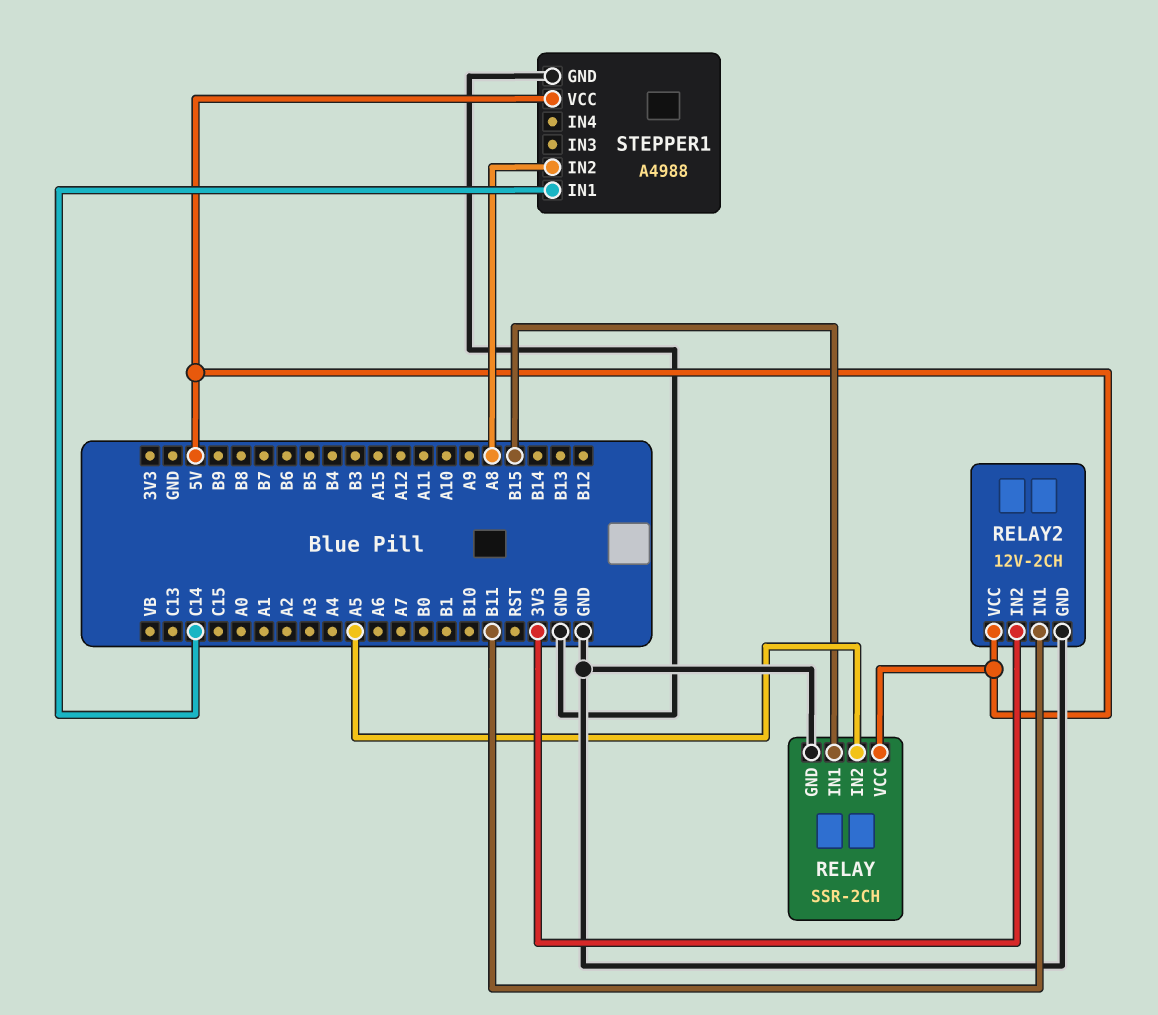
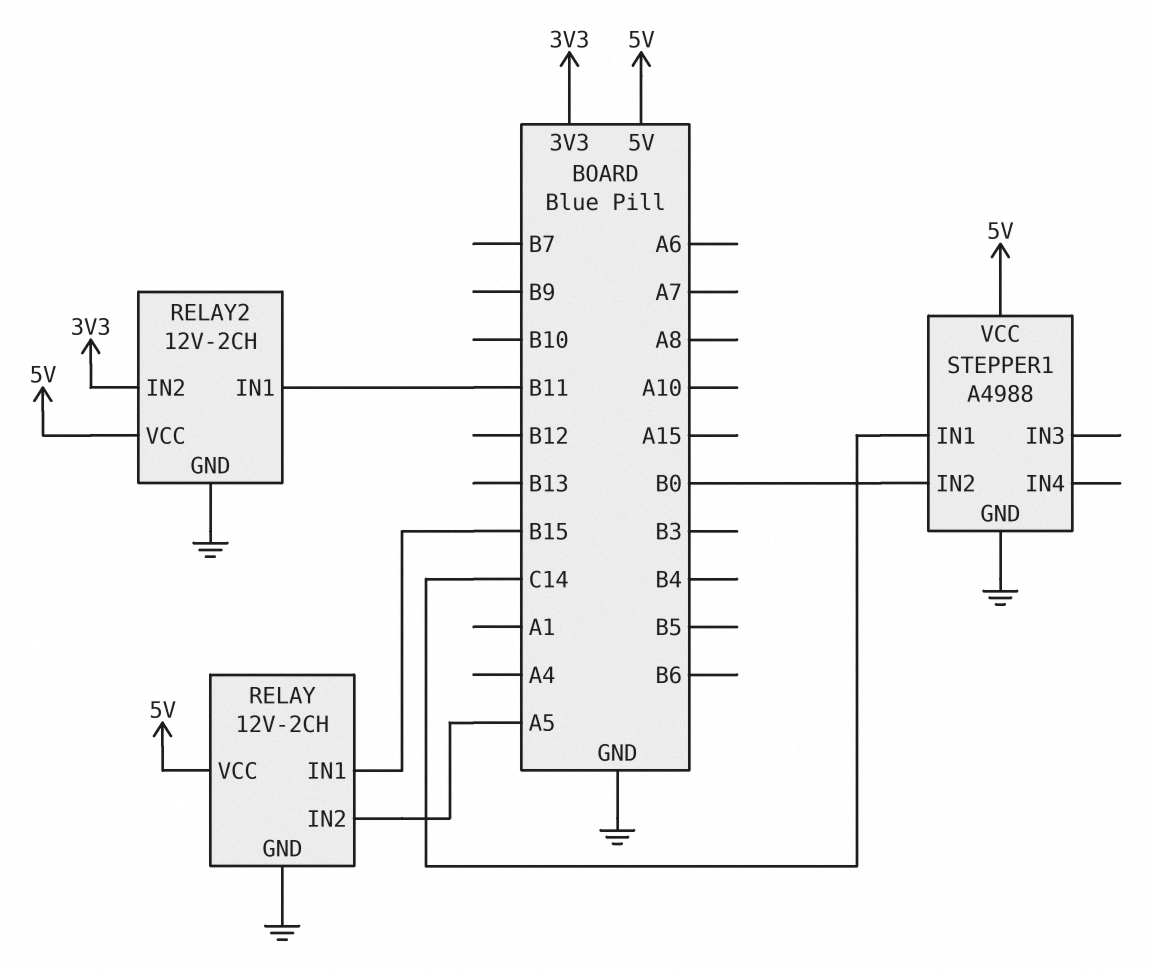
RELAY: SSR-2CH -> 12V-2CH
STEPPER1 pin IN2: A8 -> B0

